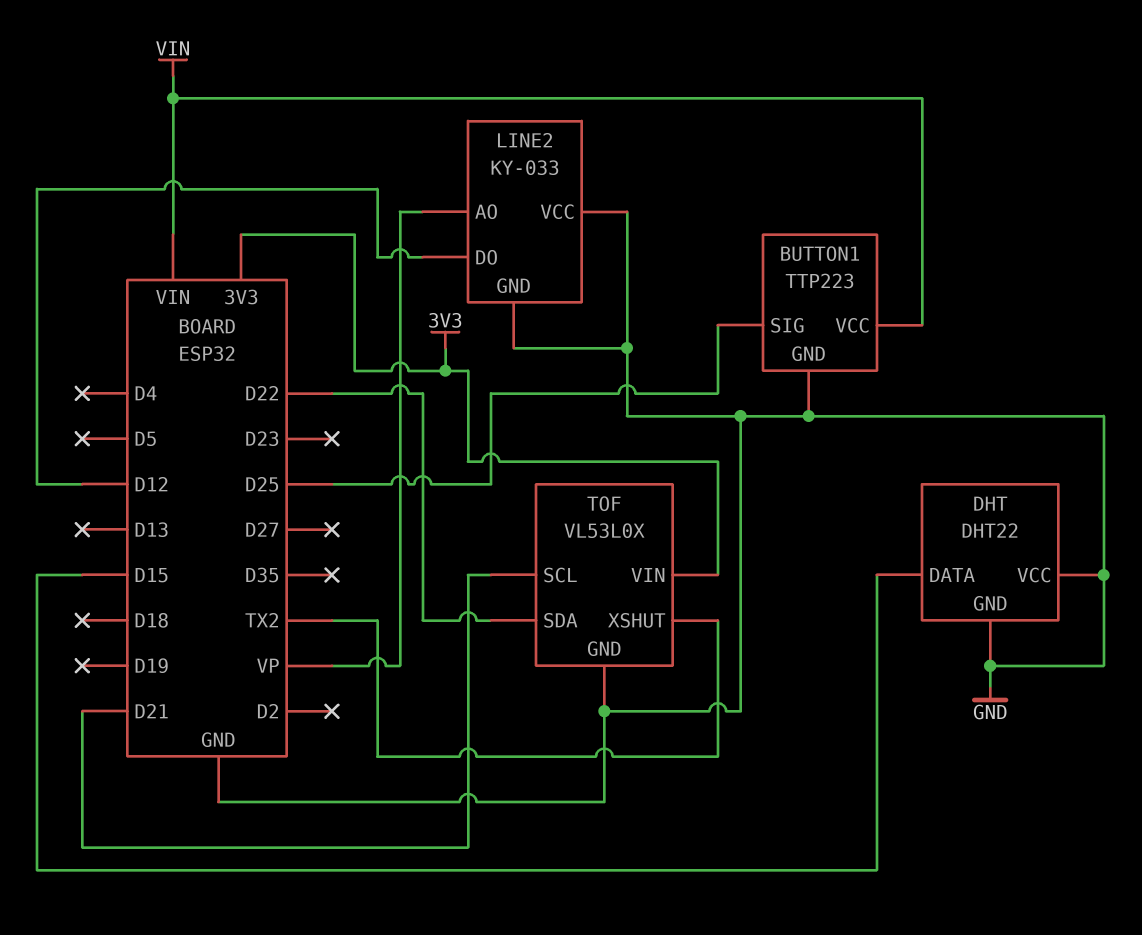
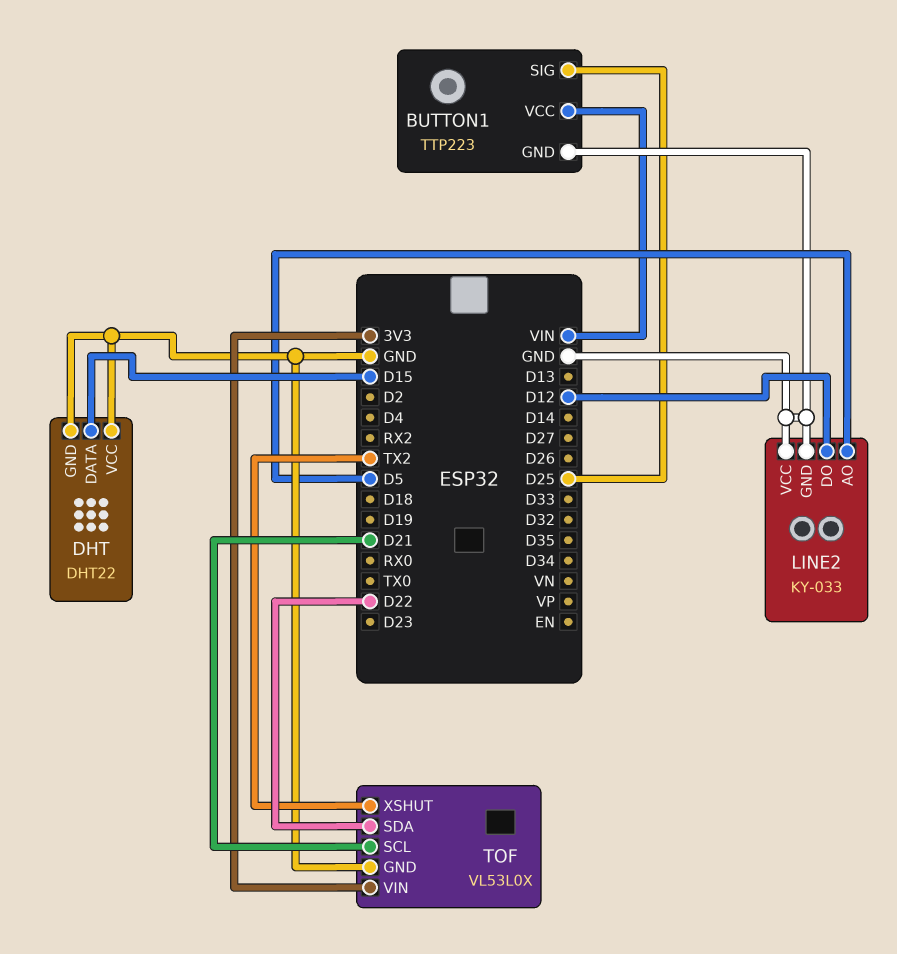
LINE2 pin AO: VP -> D5

